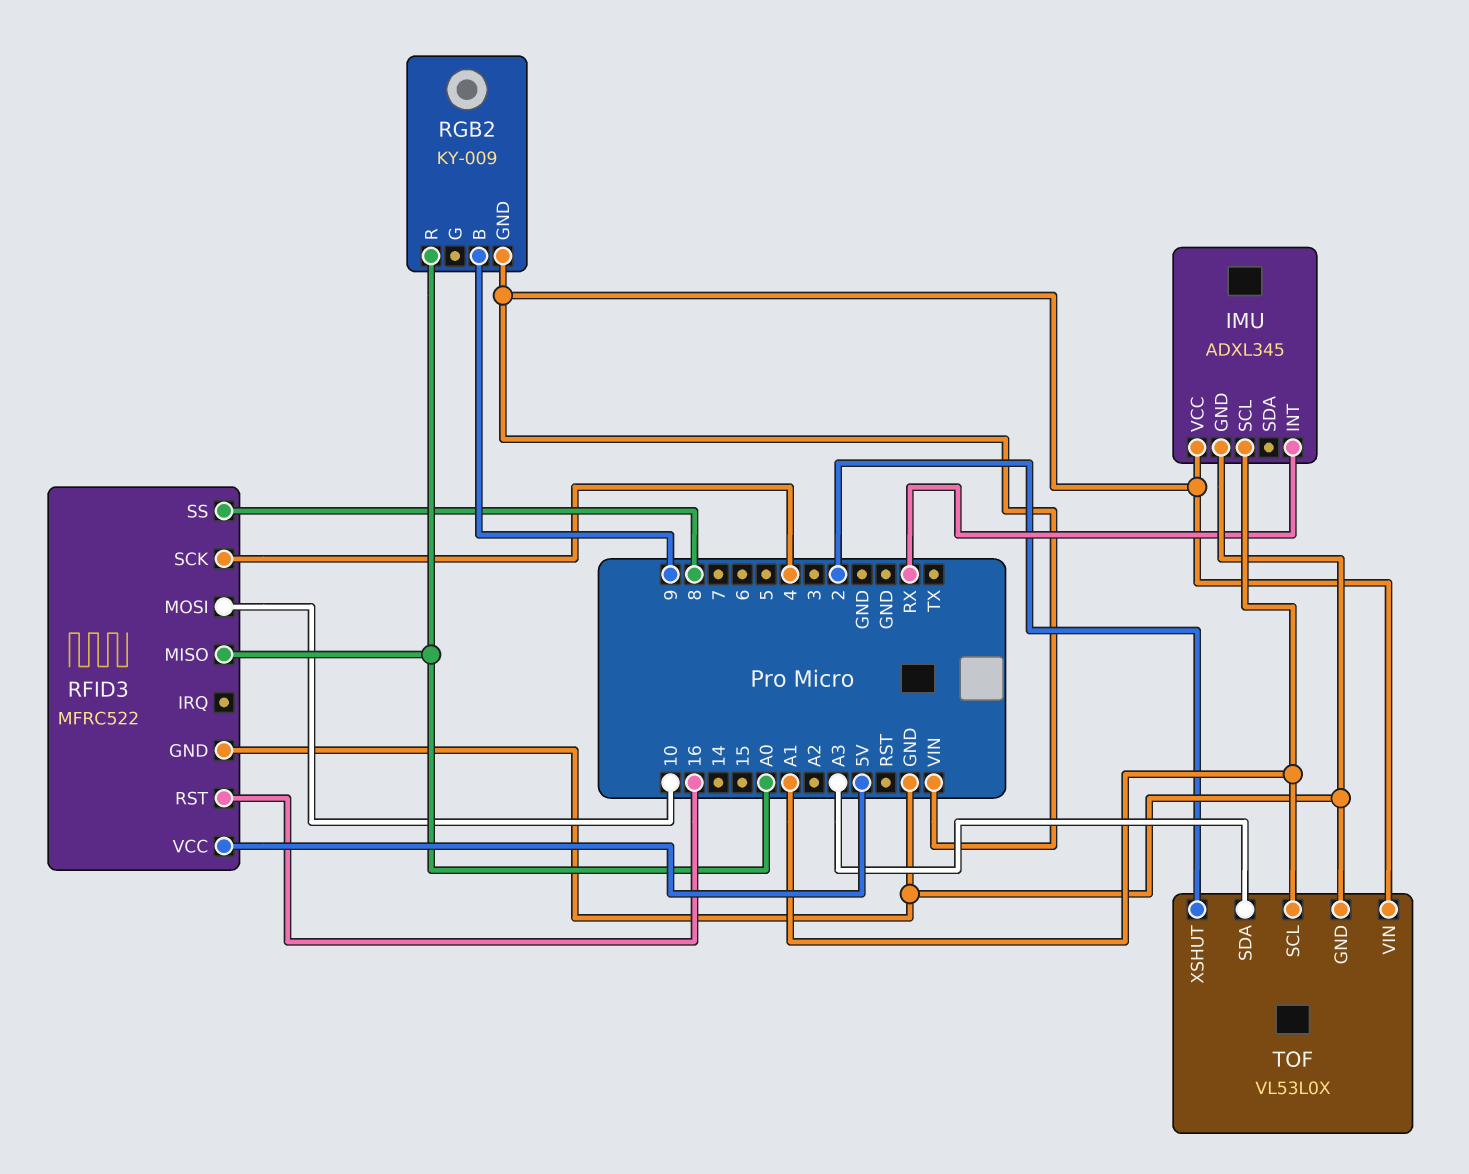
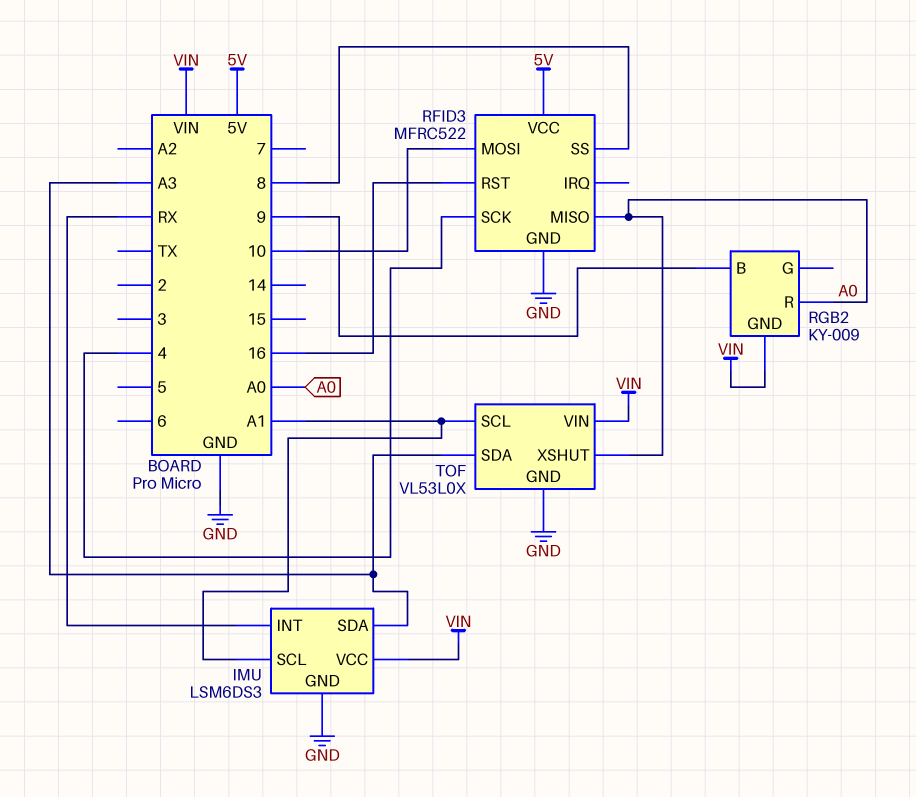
IMU: ADXL345 -> LSM6DS3
IMU pin SDA: none -> A3
TOF pin XSHUT: 2 -> A0

